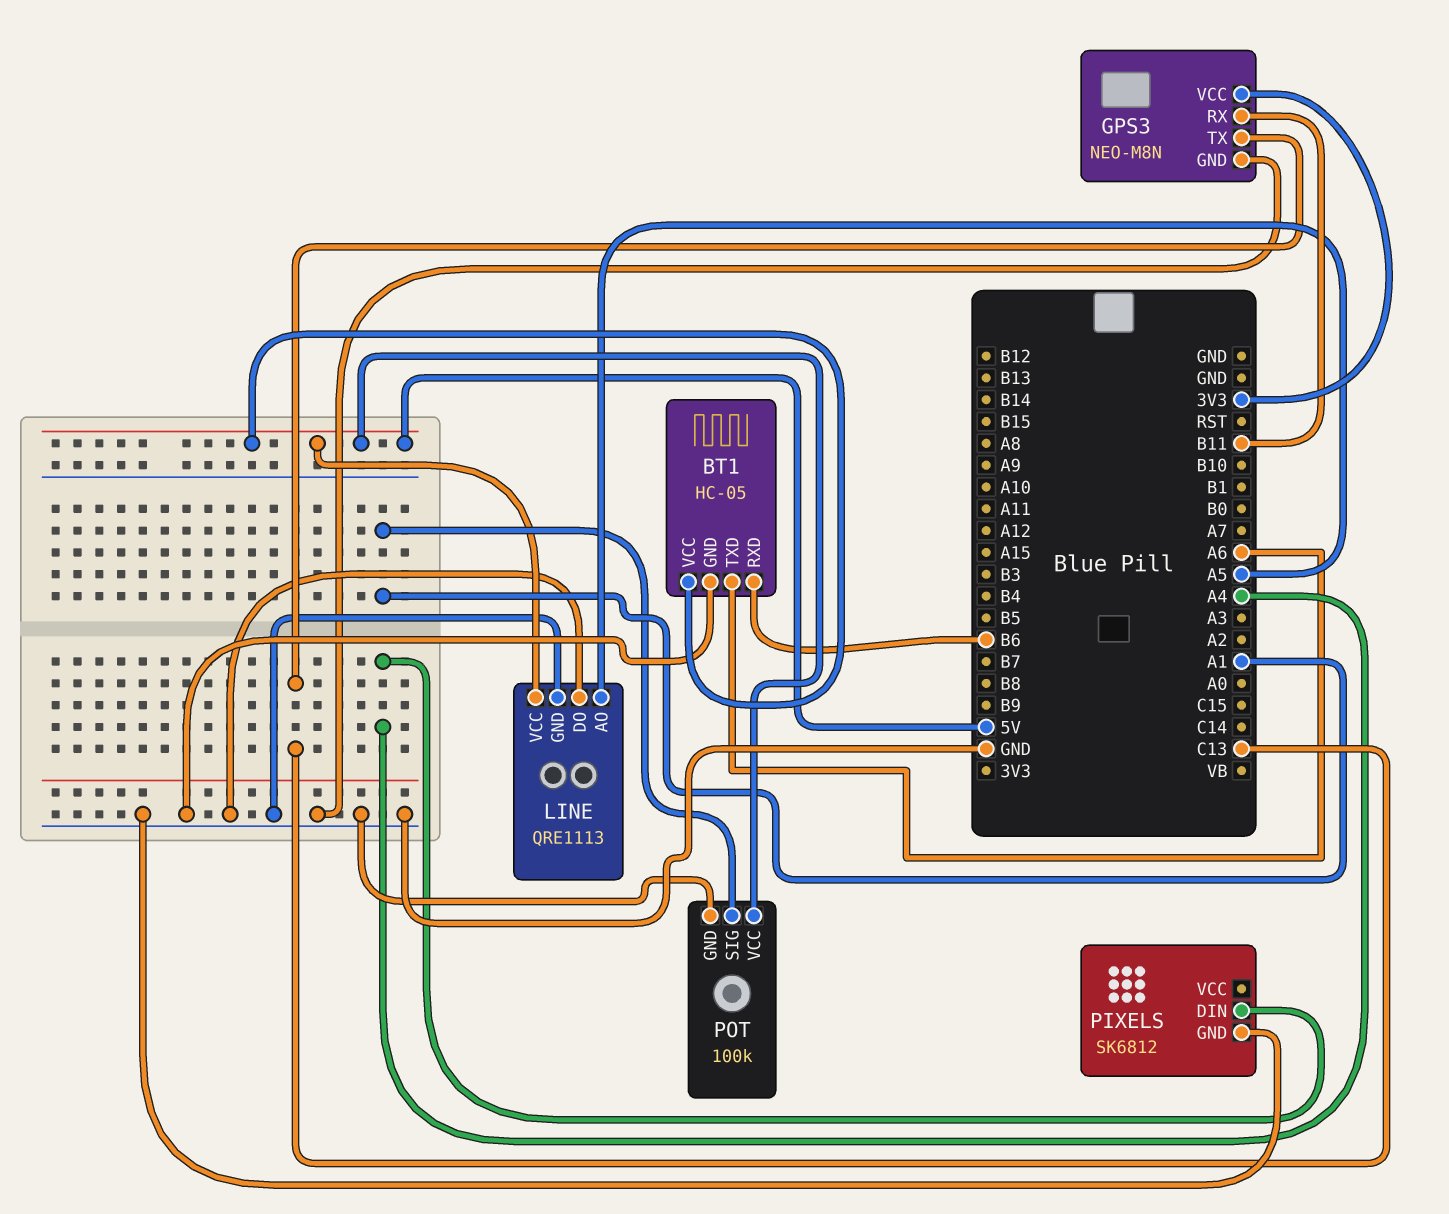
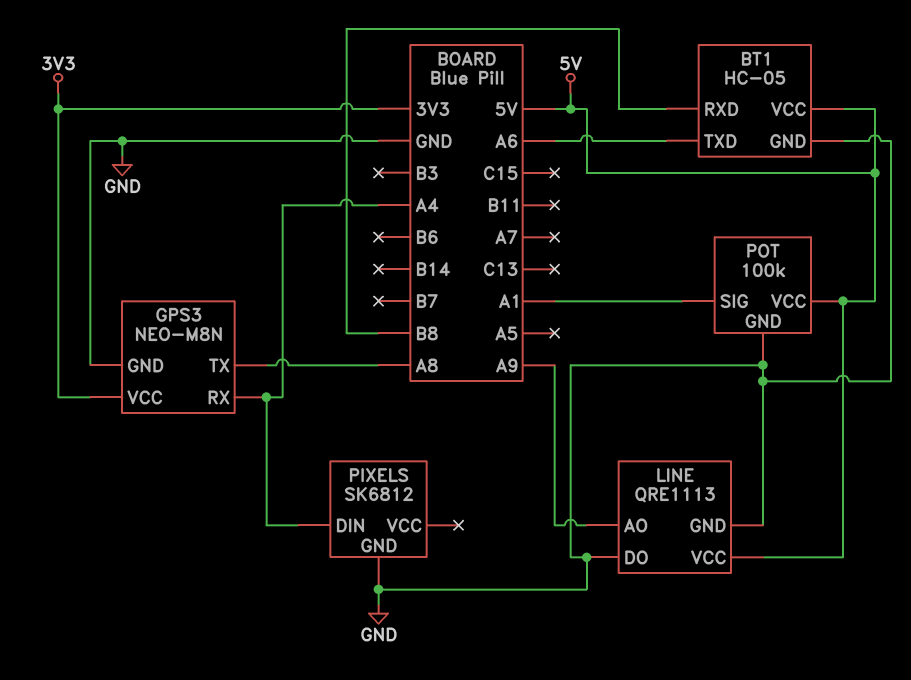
BT1 pin RXD: B6 -> B8
GPS3 pin RX: B11 -> A4
GPS3 pin TX: C13 -> A8
LINE pin AO: A5 -> A9

